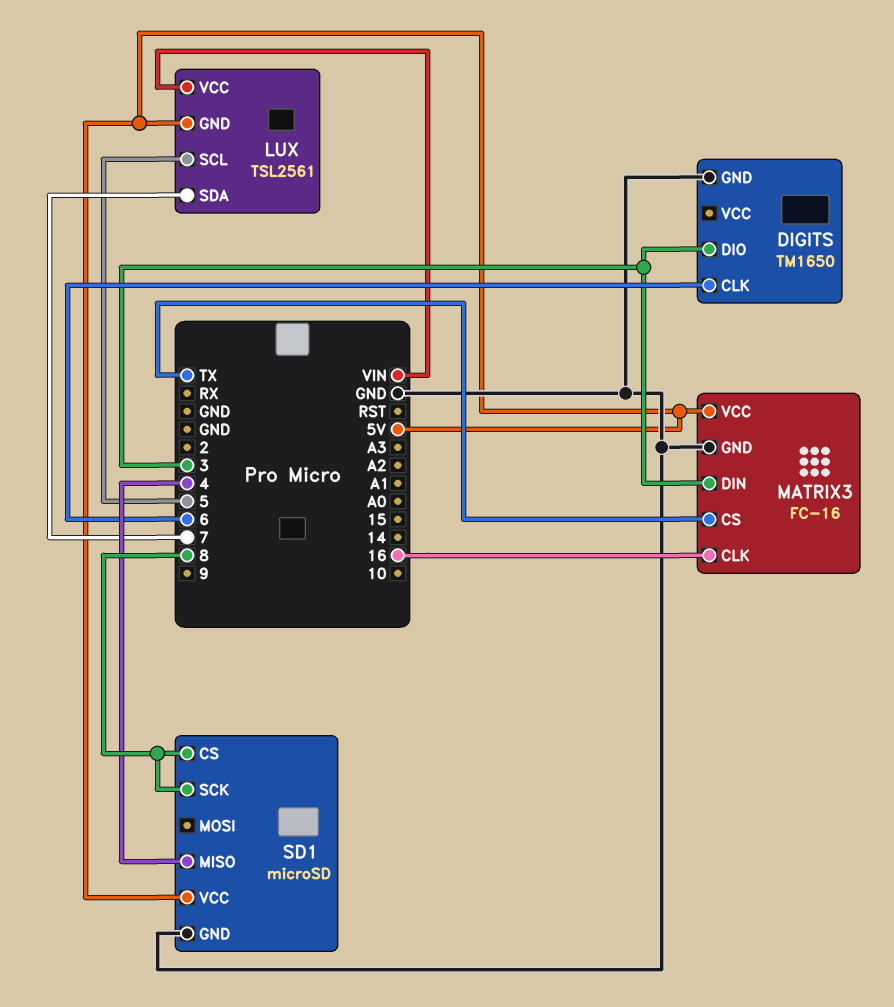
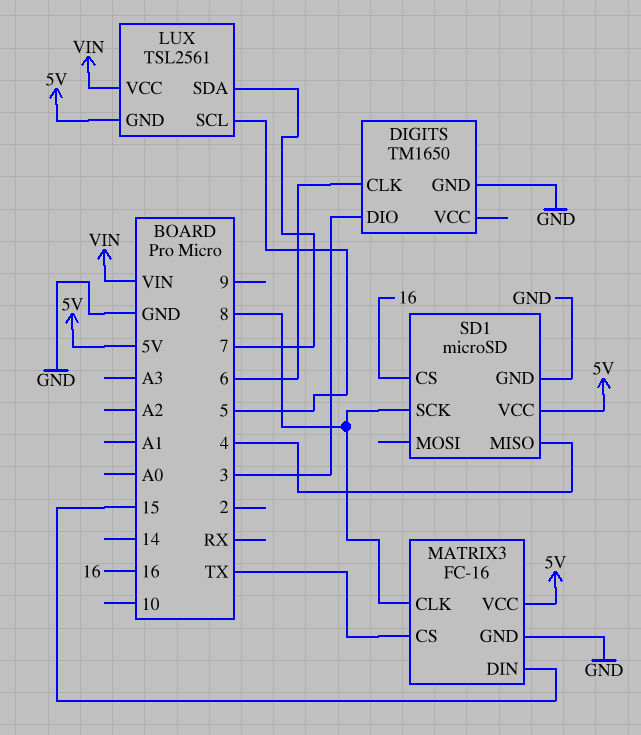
MATRIX3 pin CLK: 16 -> 8
MATRIX3 pin DIN: 3 -> 15
SD1 pin CS: 8 -> 16

